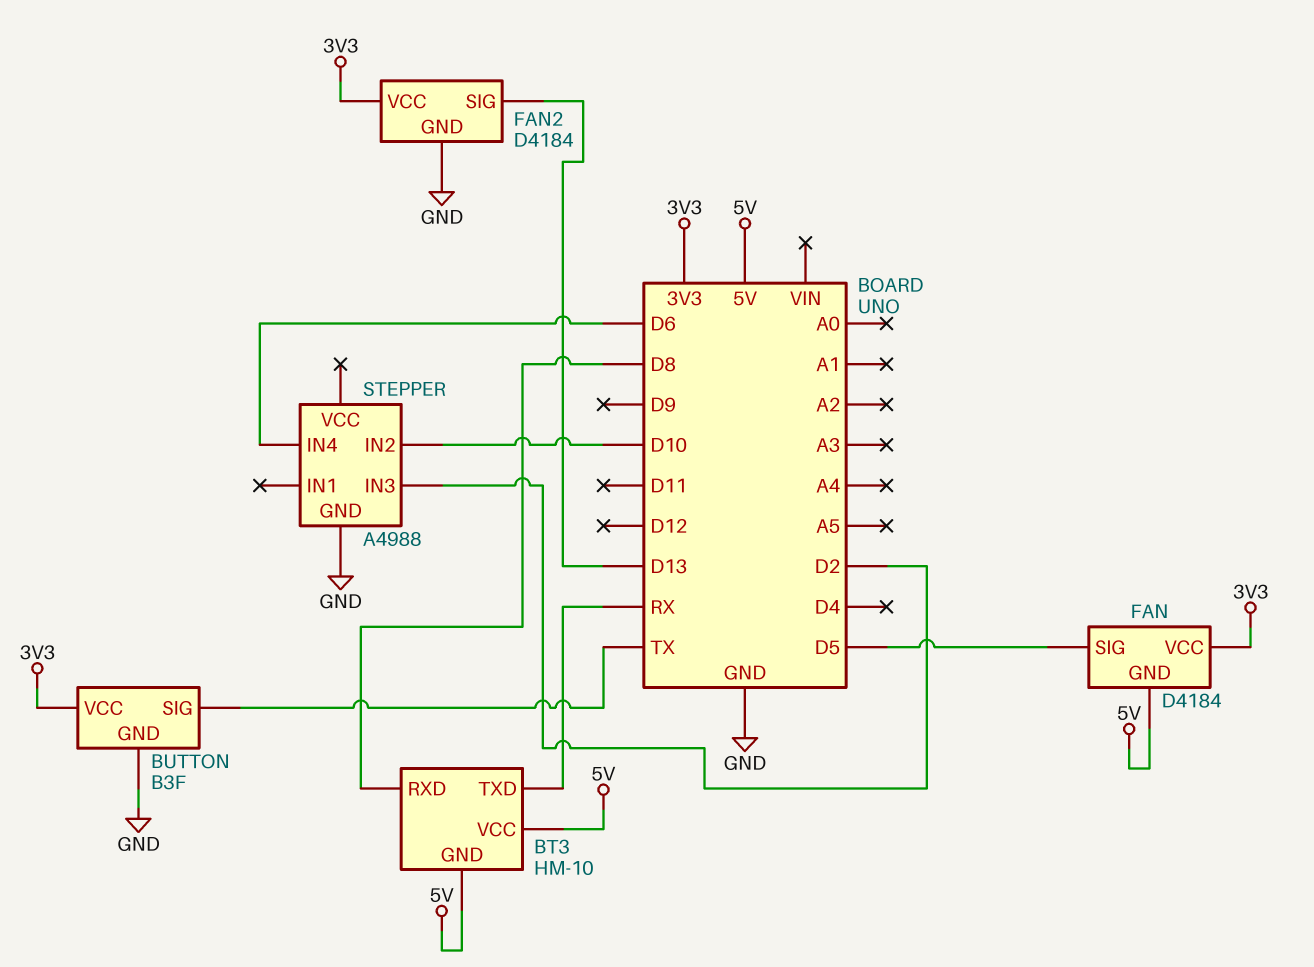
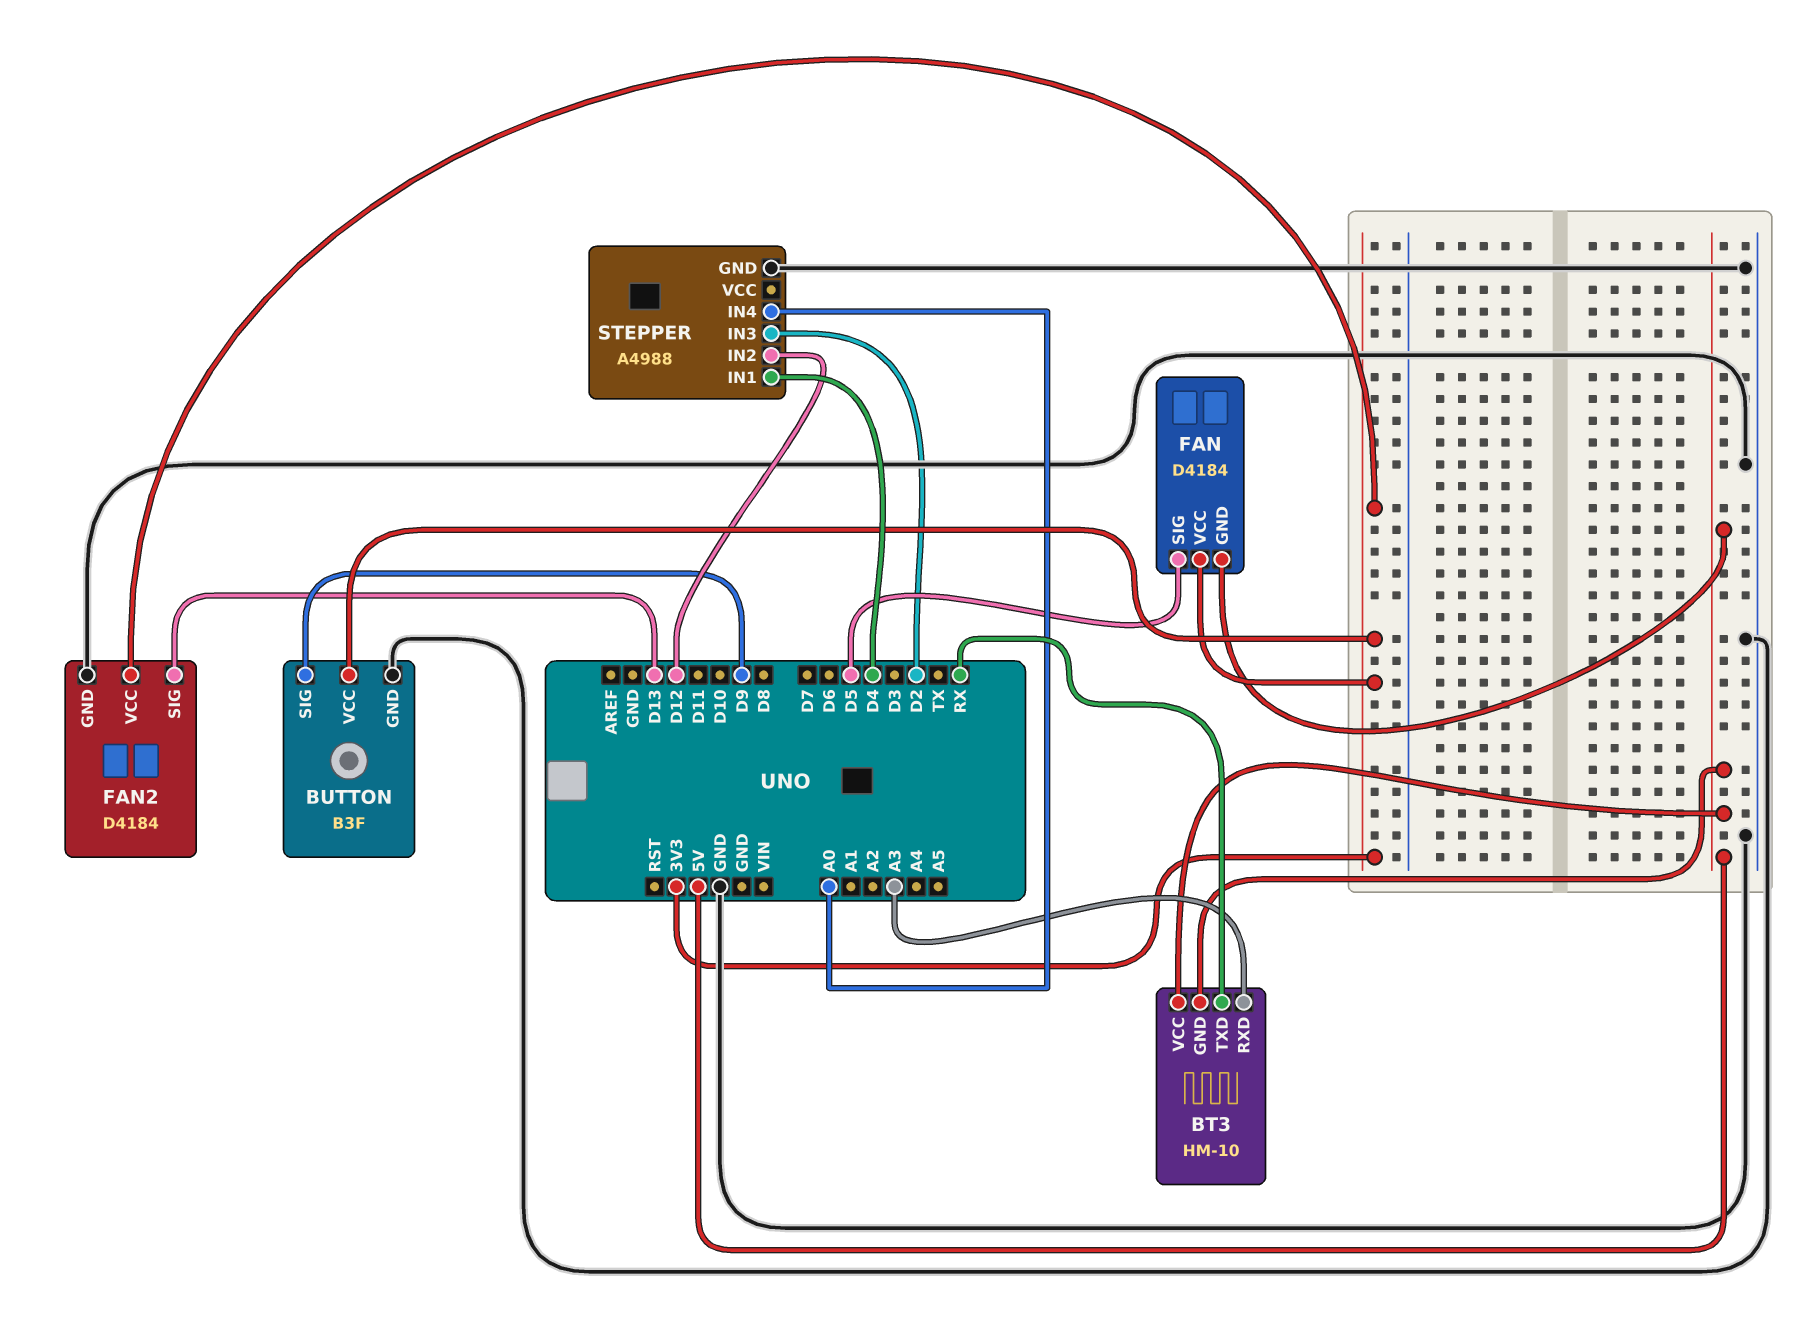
BT3 pin RXD: D8 -> A3
BUTTON pin SIG: TX -> D9
STEPPER pin IN1: none -> D4
STEPPER pin IN2: D10 -> D12
STEPPER pin IN4: D6 -> A0

